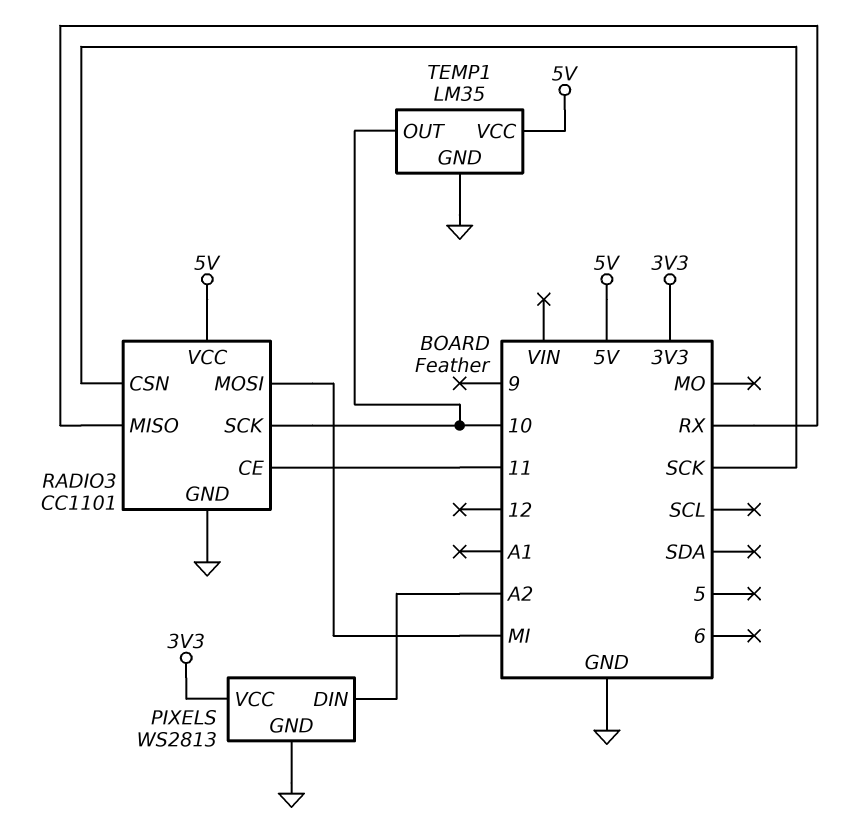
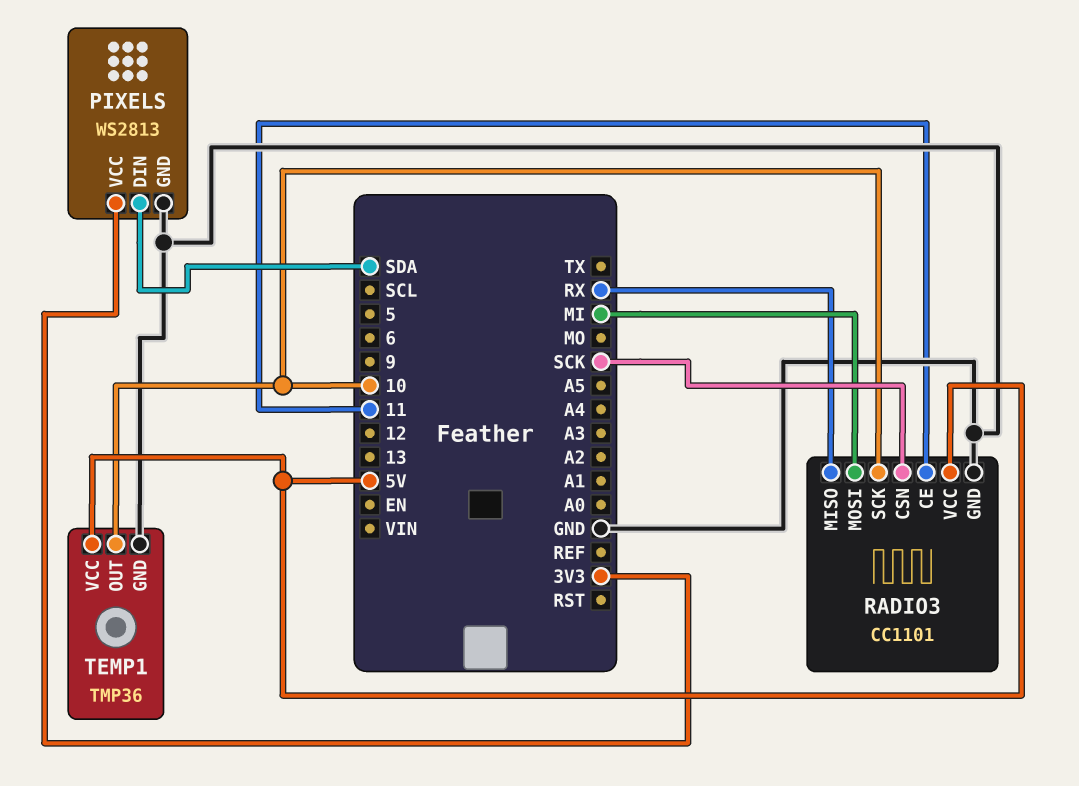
PIXELS pin DIN: A2 -> SDA
TEMP1: LM35 -> TMP36

